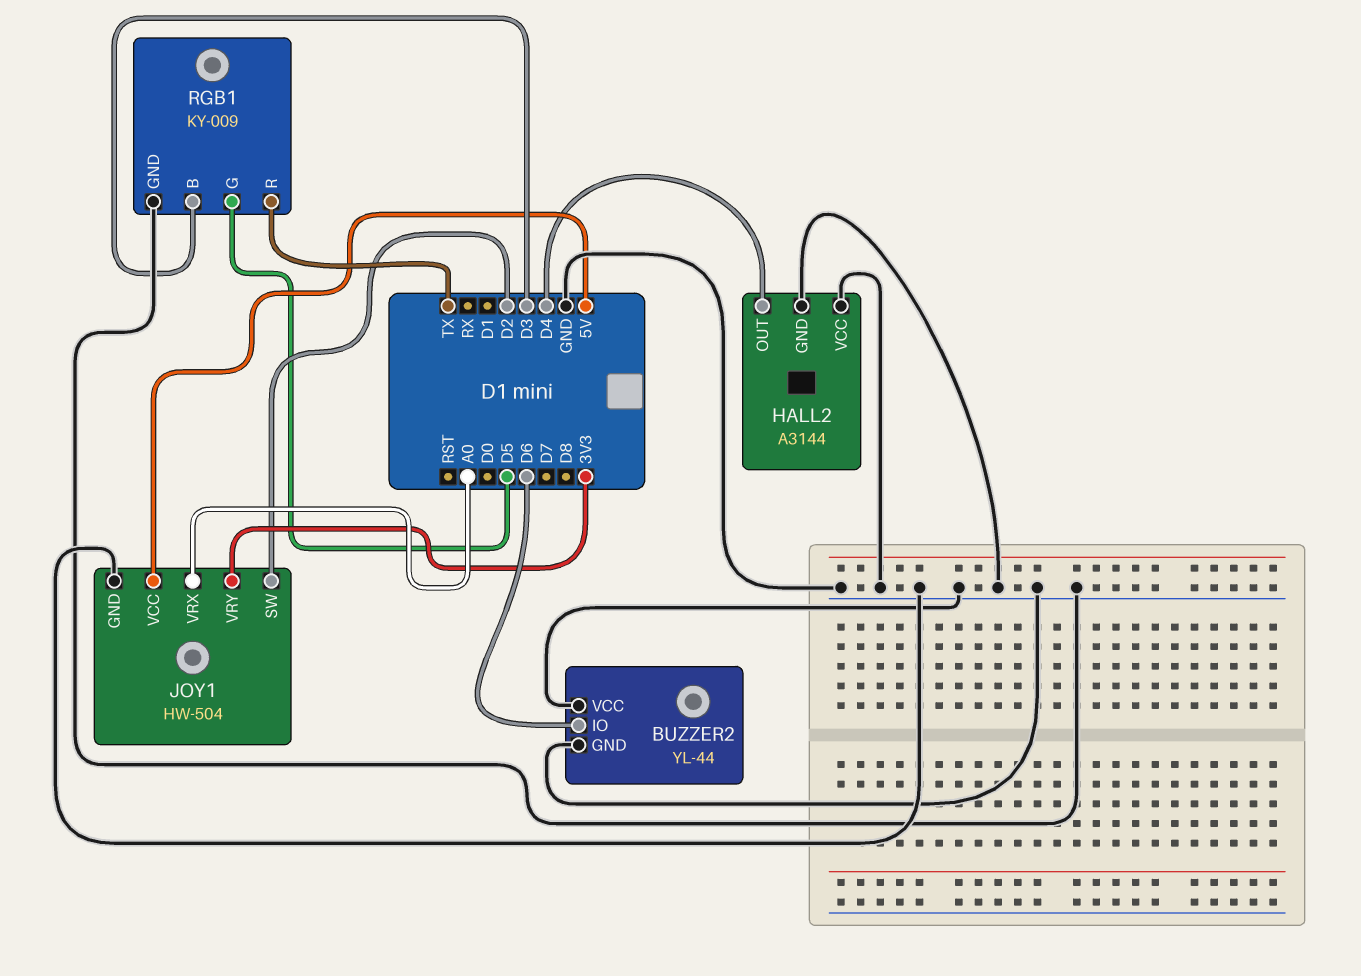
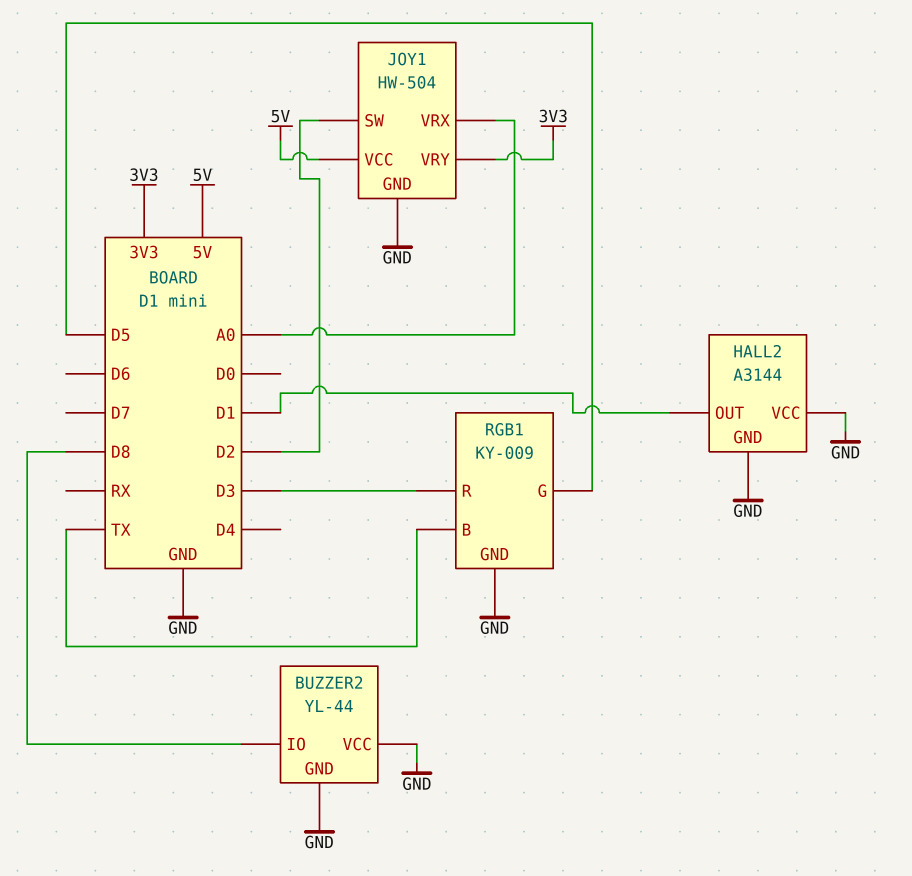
BUZZER2 pin IO: D6 -> D8
HALL2 pin OUT: D4 -> D1
RGB1 pin B: D3 -> TX
RGB1 pin R: TX -> D3

